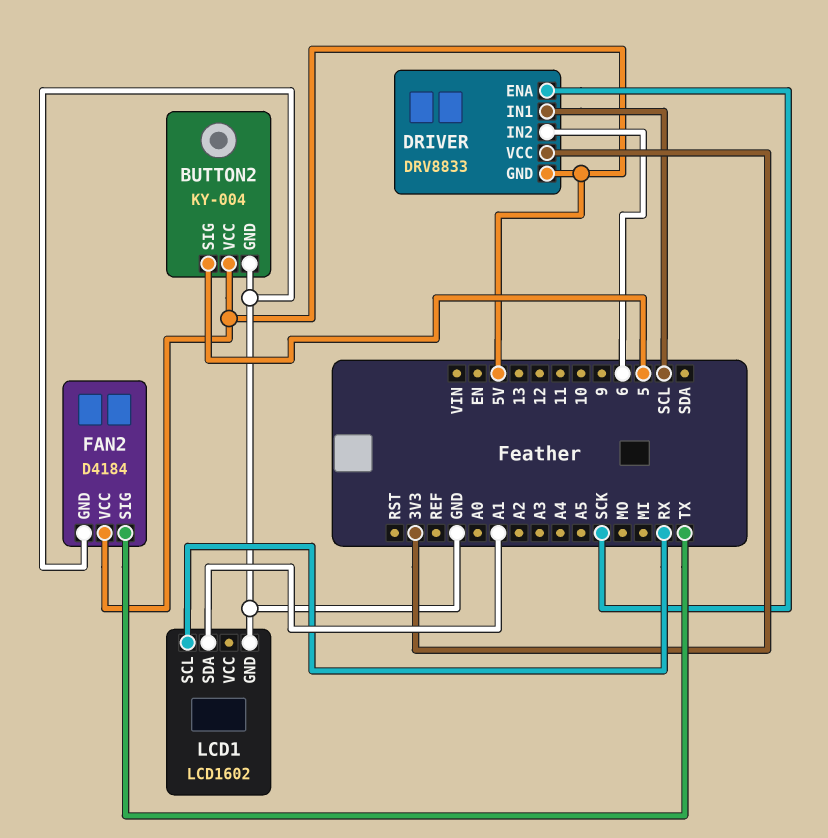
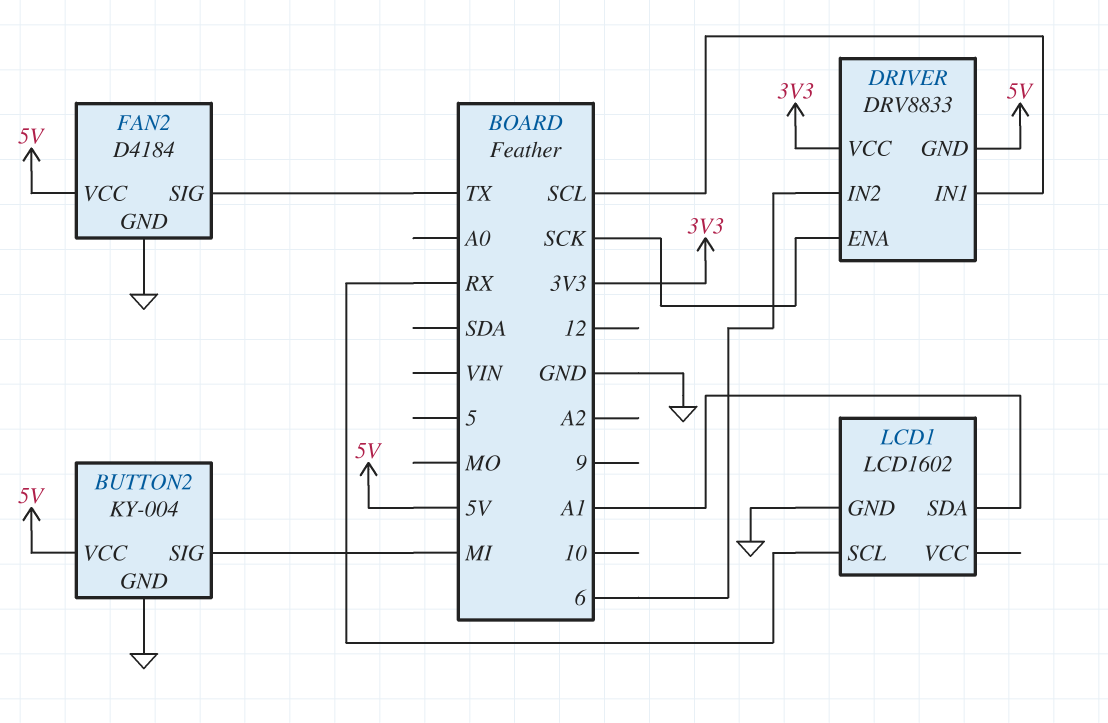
BUTTON2 pin SIG: 5 -> MI

